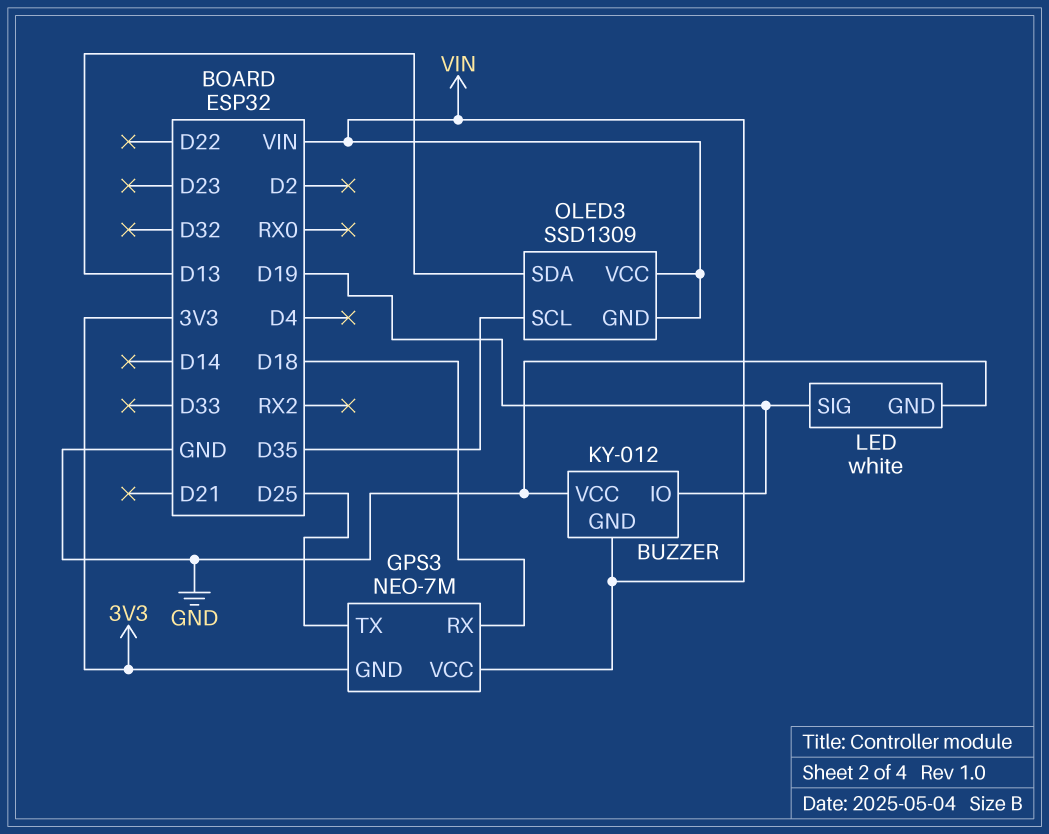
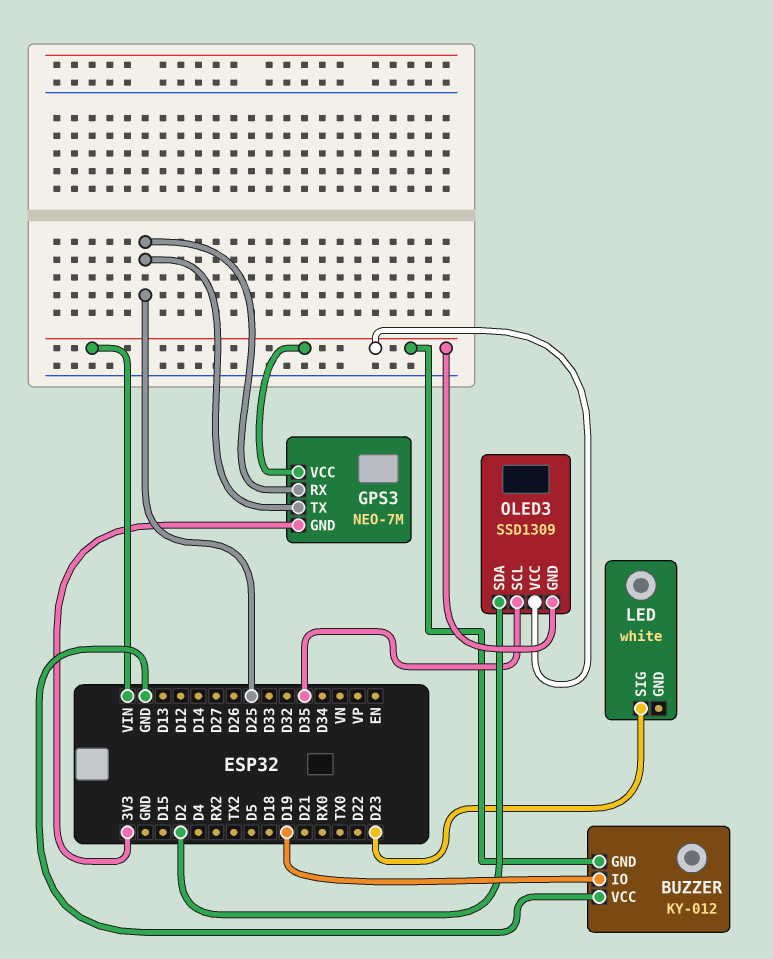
GPS3 pin RX: D18 -> D25
LED pin GND: GND -> none
LED pin SIG: D19 -> D23
OLED3 pin SDA: D13 -> D2

